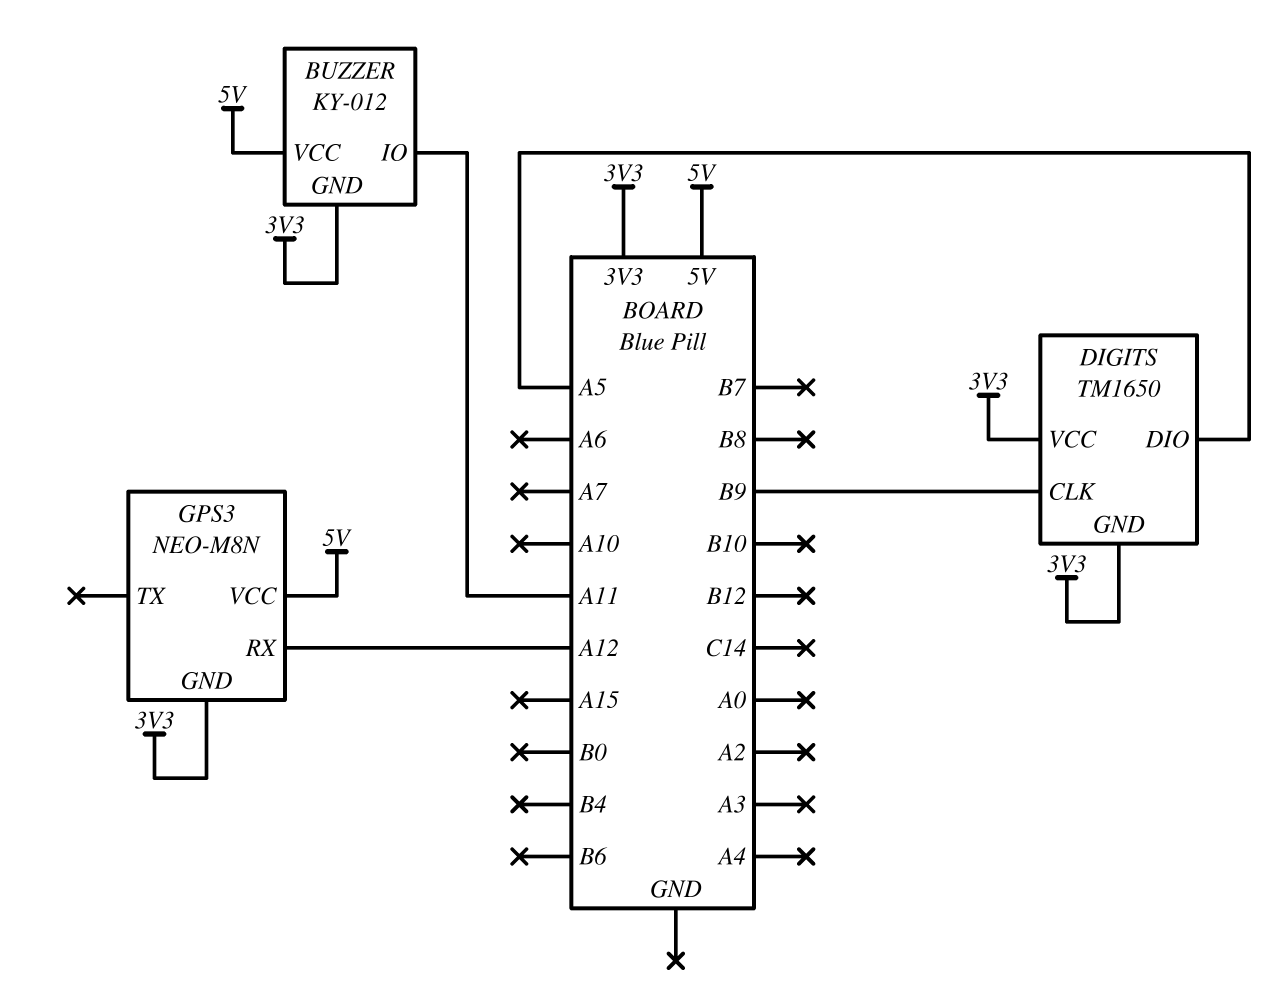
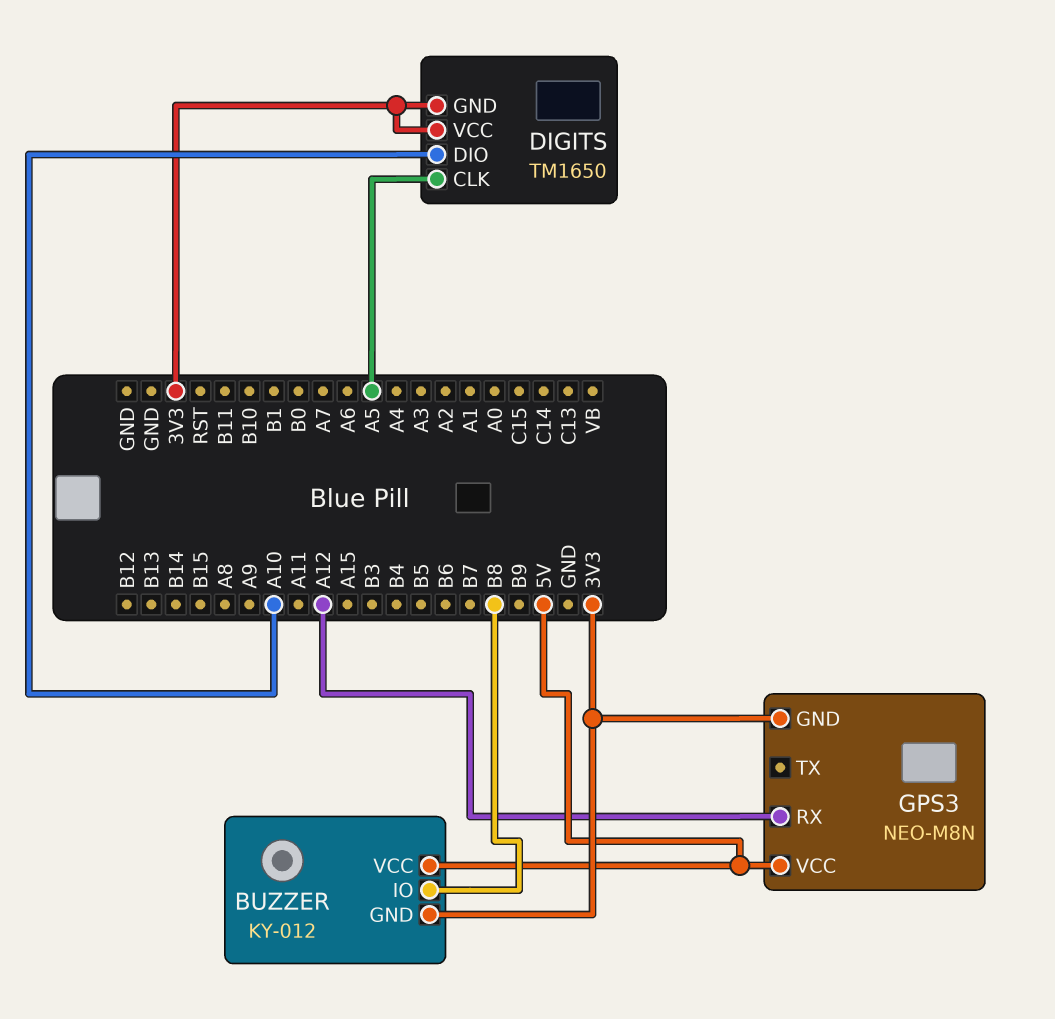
BUZZER pin IO: A11 -> B8
DIGITS pin CLK: B9 -> A5
DIGITS pin DIO: A5 -> A10

